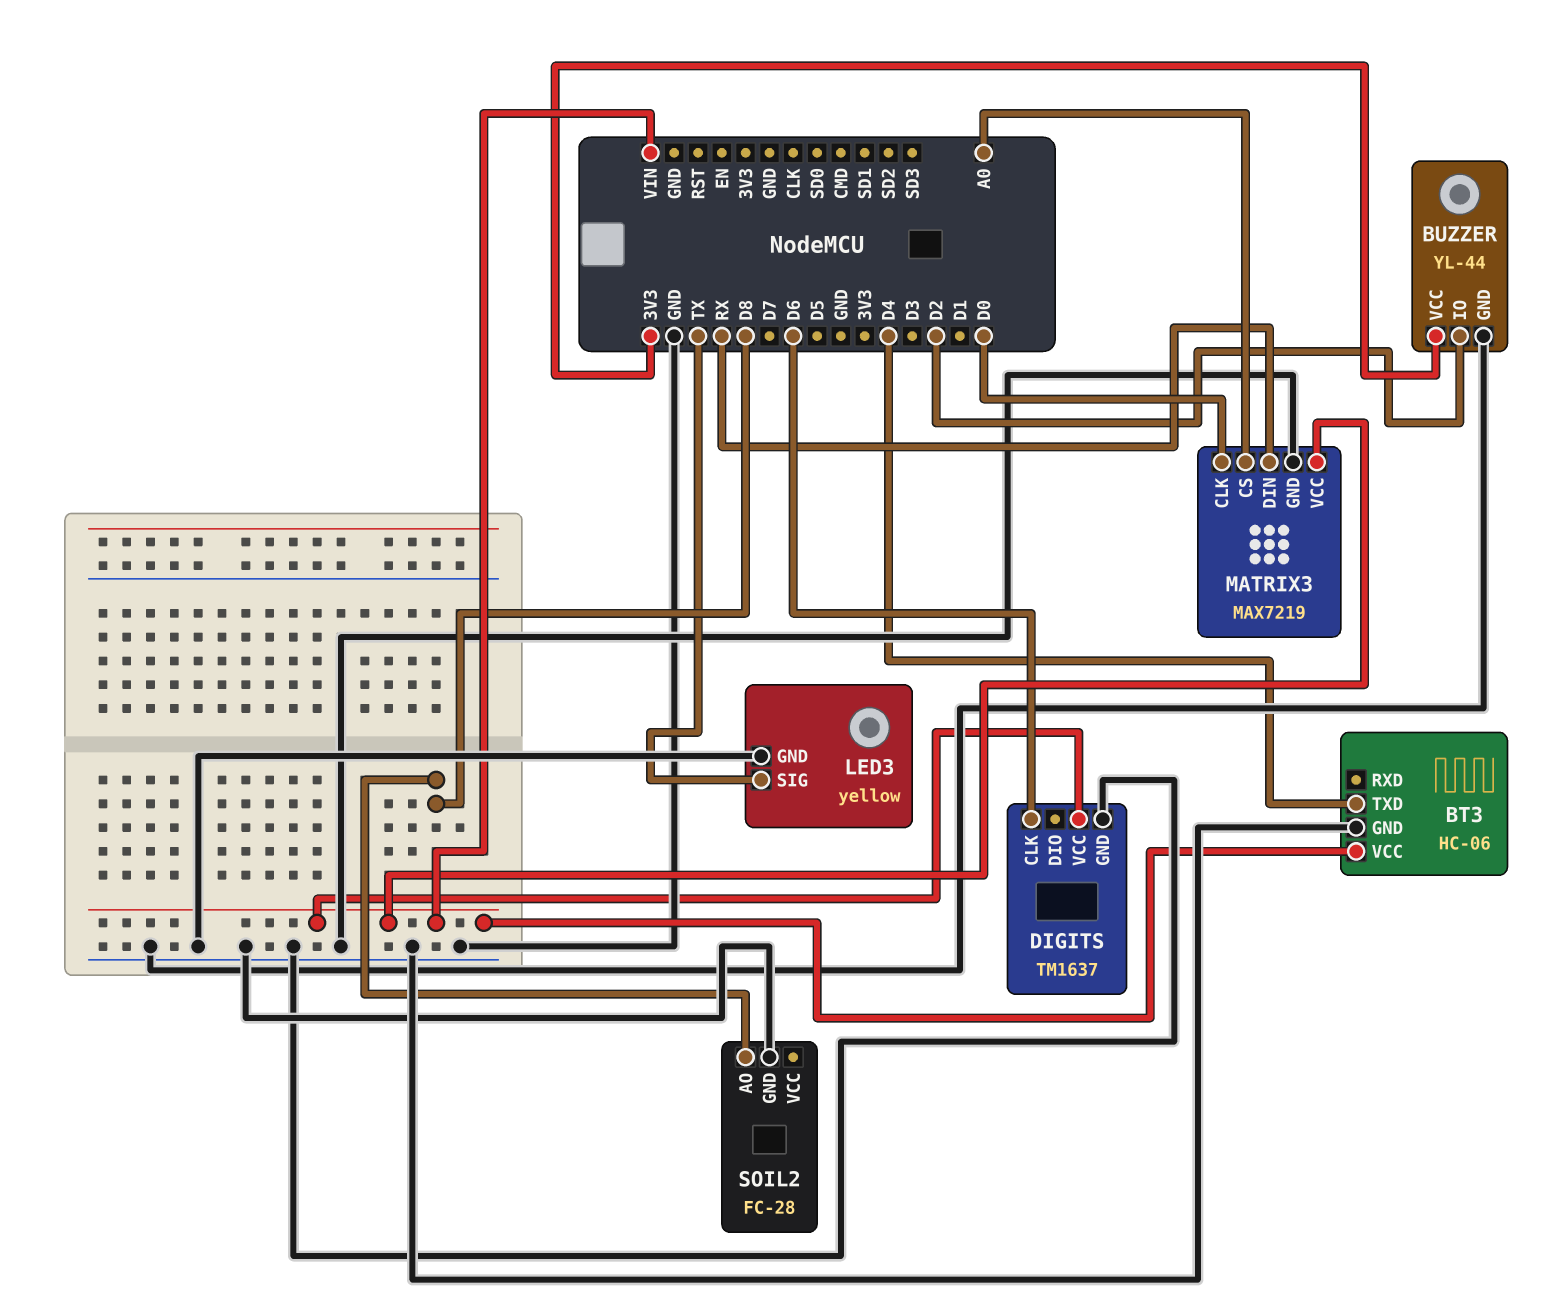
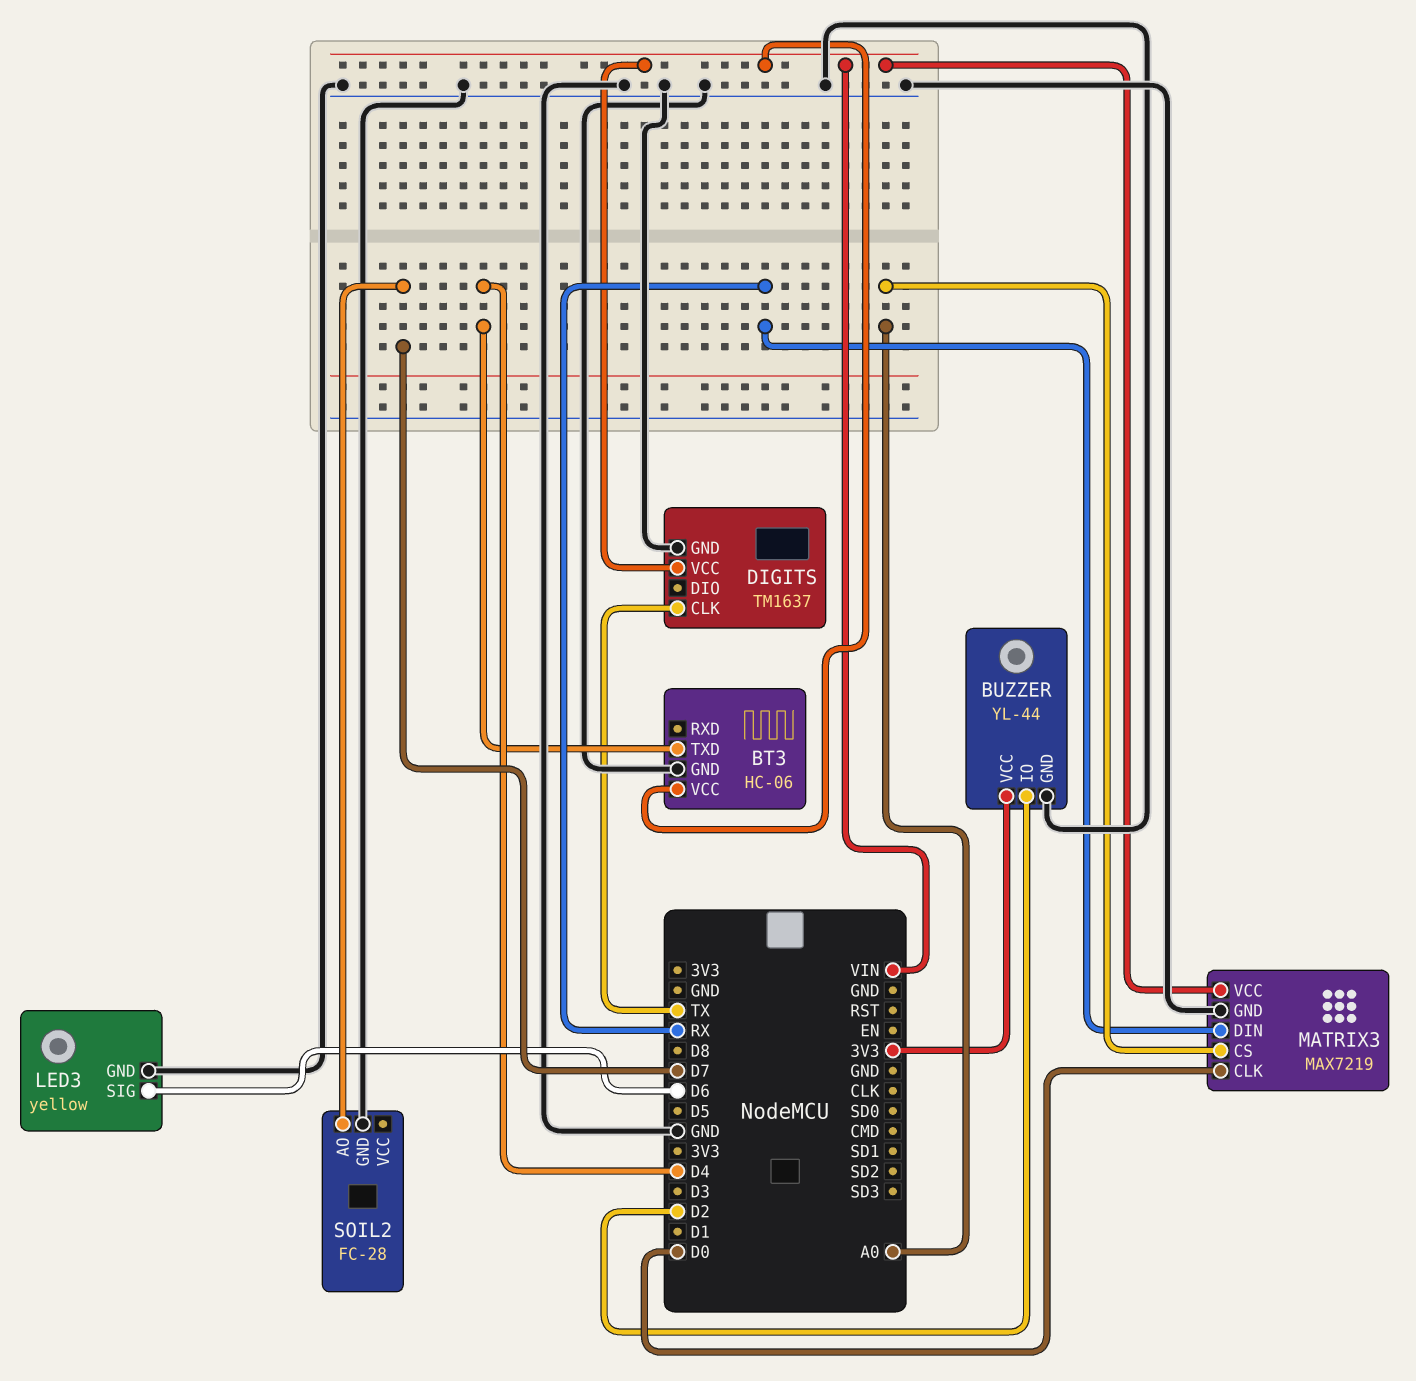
DIGITS pin CLK: D6 -> TX
LED3 pin SIG: TX -> D6
SOIL2 pin AO: D8 -> D7

